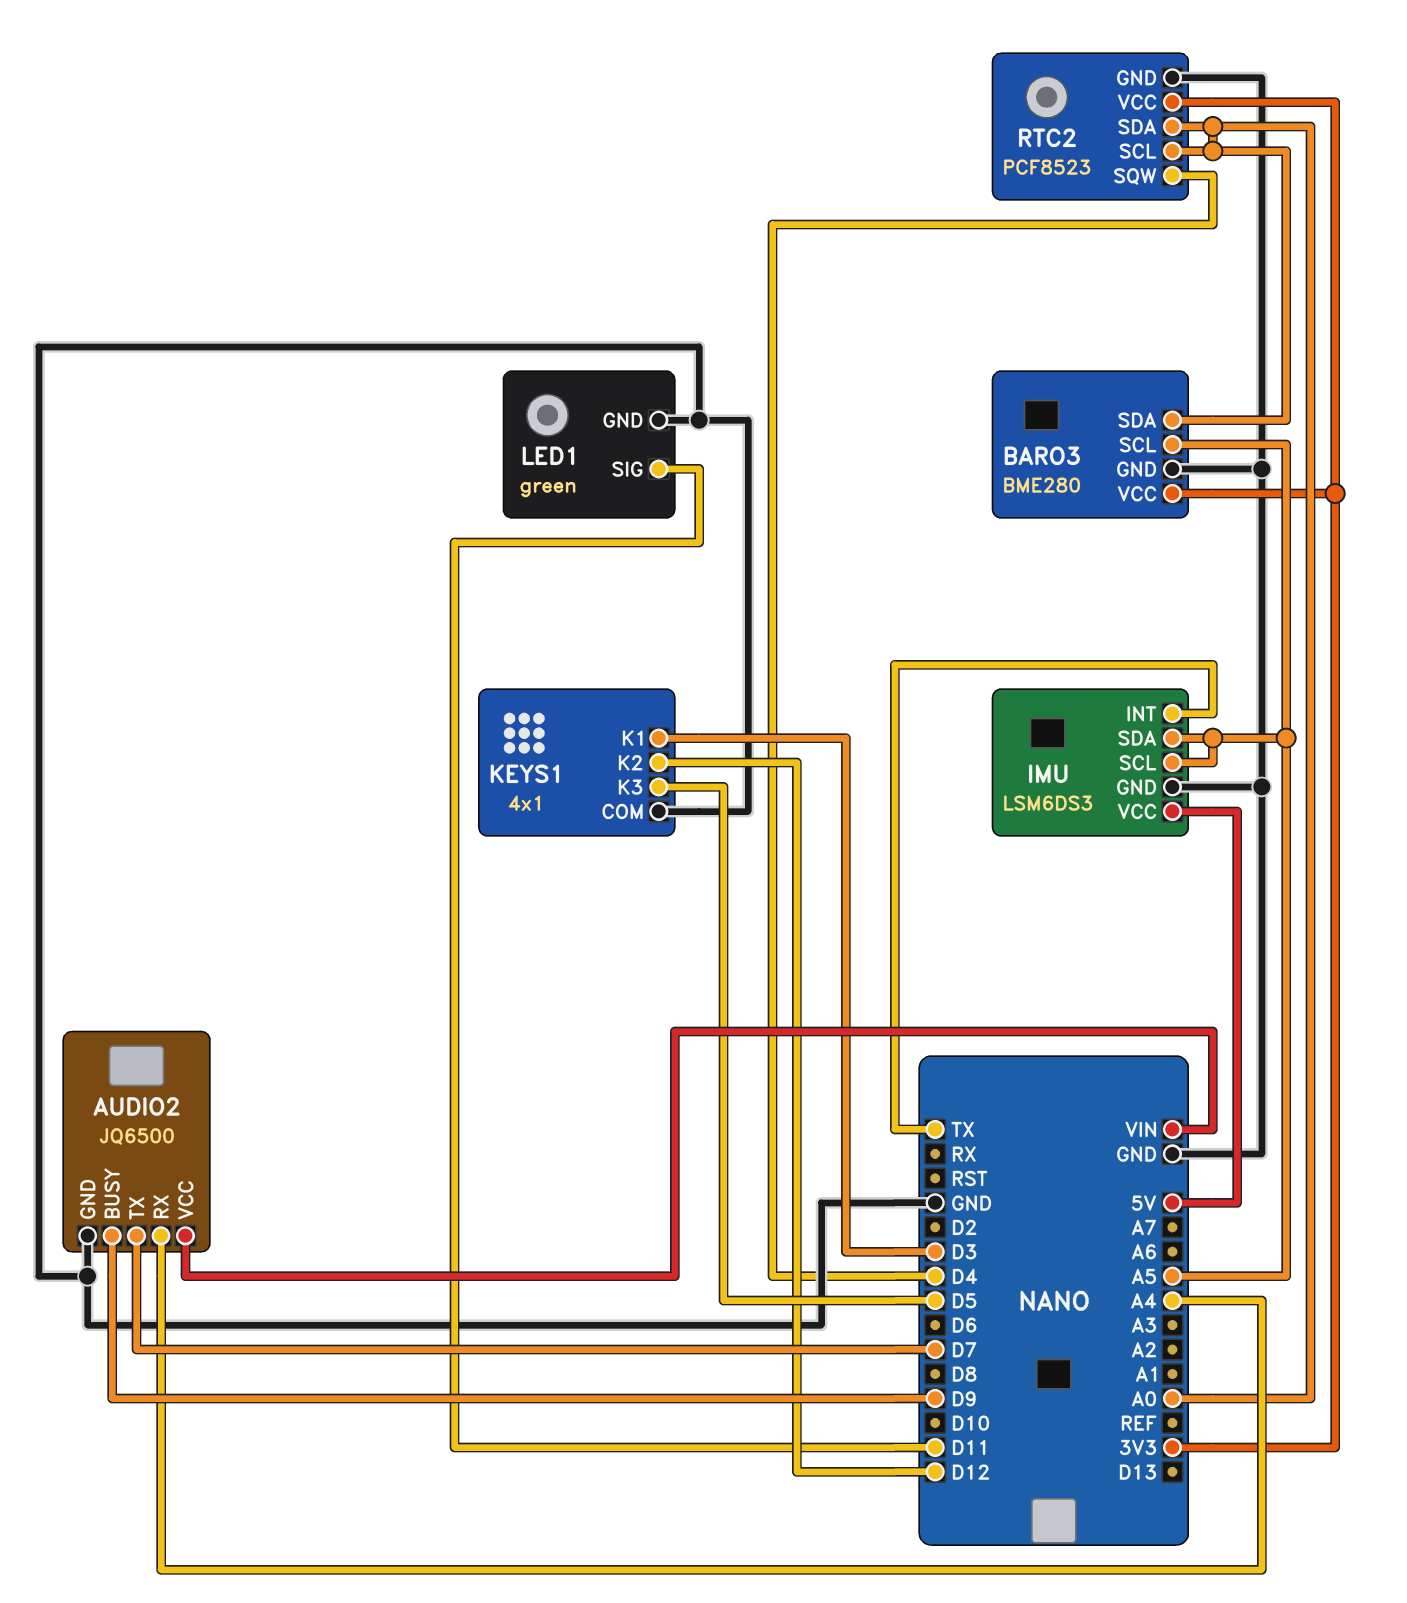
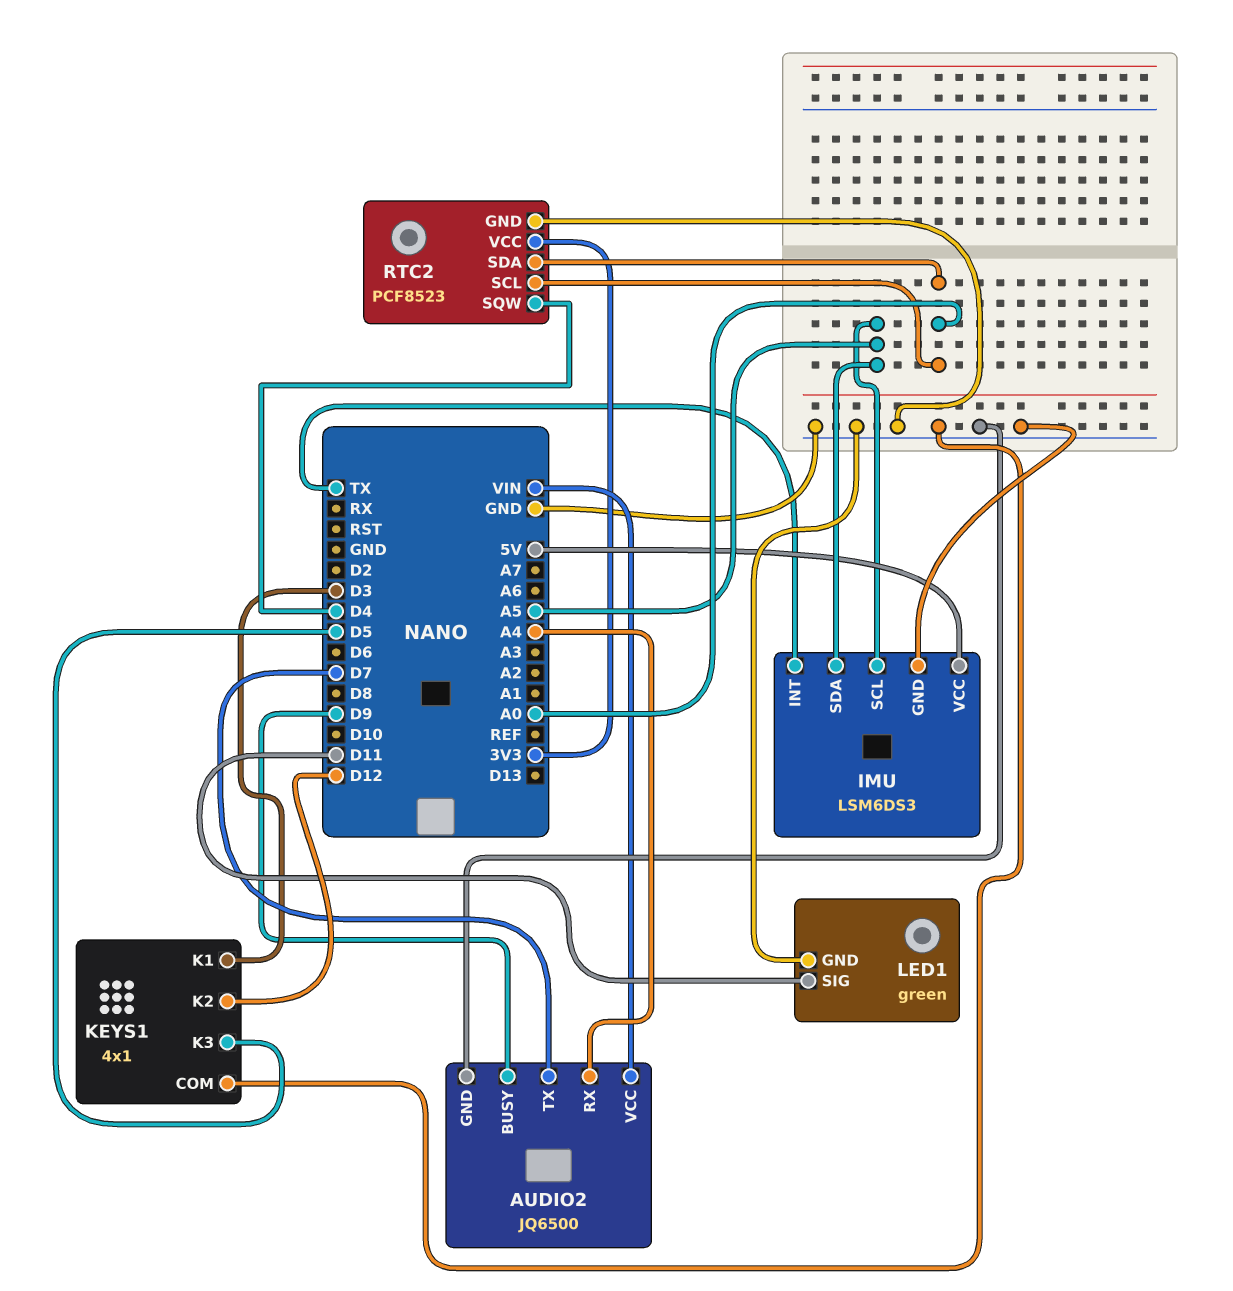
BARO3: BME280 -> none
BARO3 pin GND: GND -> none
BARO3 pin SCL: A5 -> none
BARO3 pin SDA: A0 -> none
BARO3 pin VCC: 3V3 -> none

